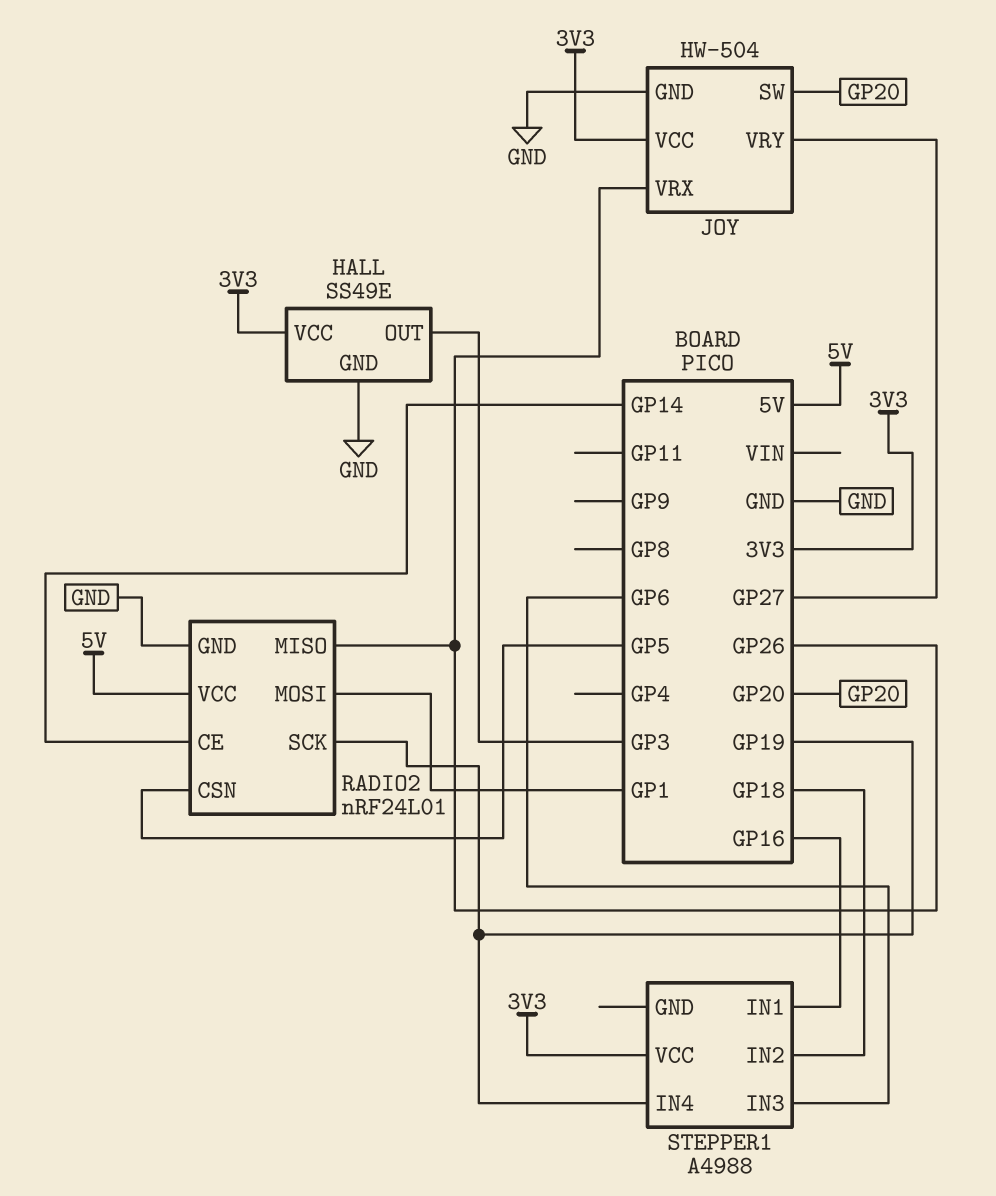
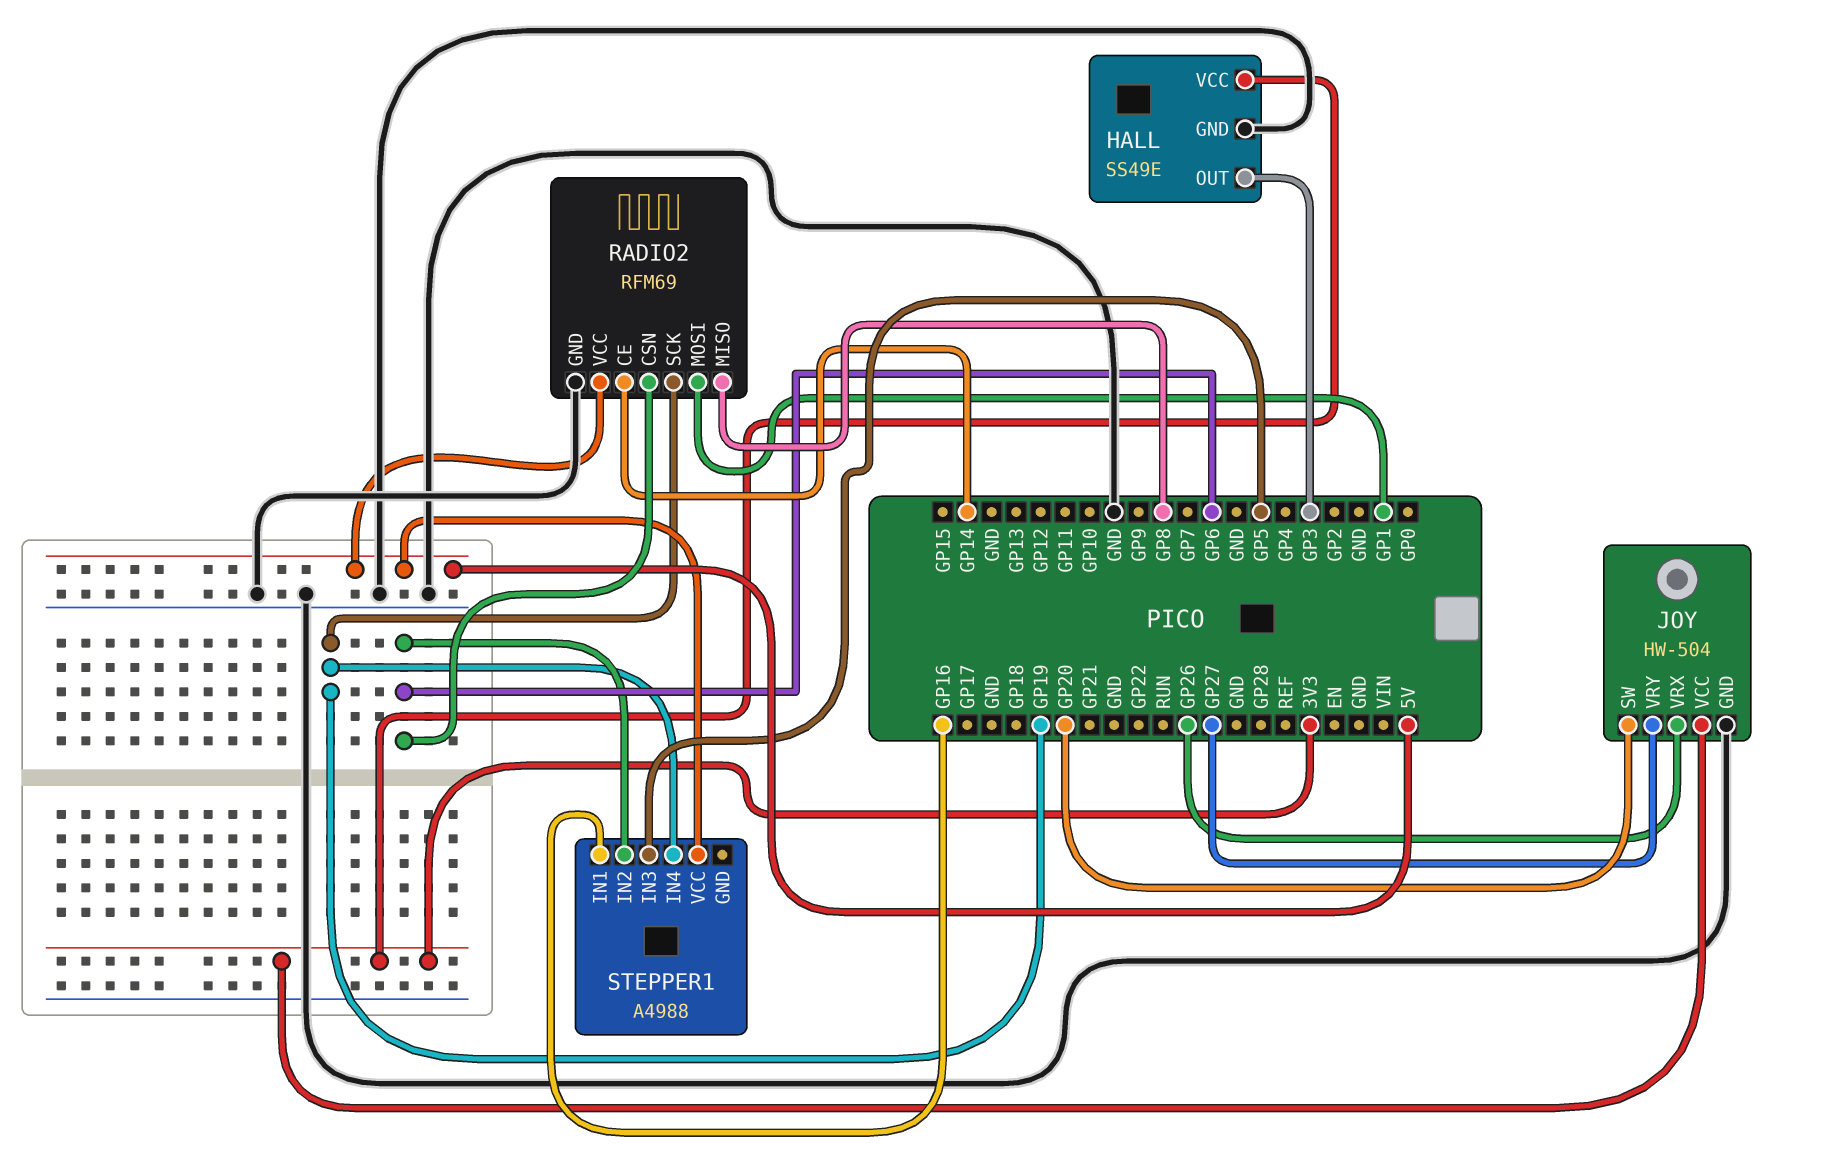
RADIO2: nRF24L01 -> RFM69
RADIO2 pin CSN: GP5 -> GP6
RADIO2 pin MISO: GP26 -> GP8
STEPPER1 pin IN2: GP18 -> GP6
STEPPER1 pin IN3: GP6 -> GP5
STEPPER1 pin VCC: 3V3 -> 5V

